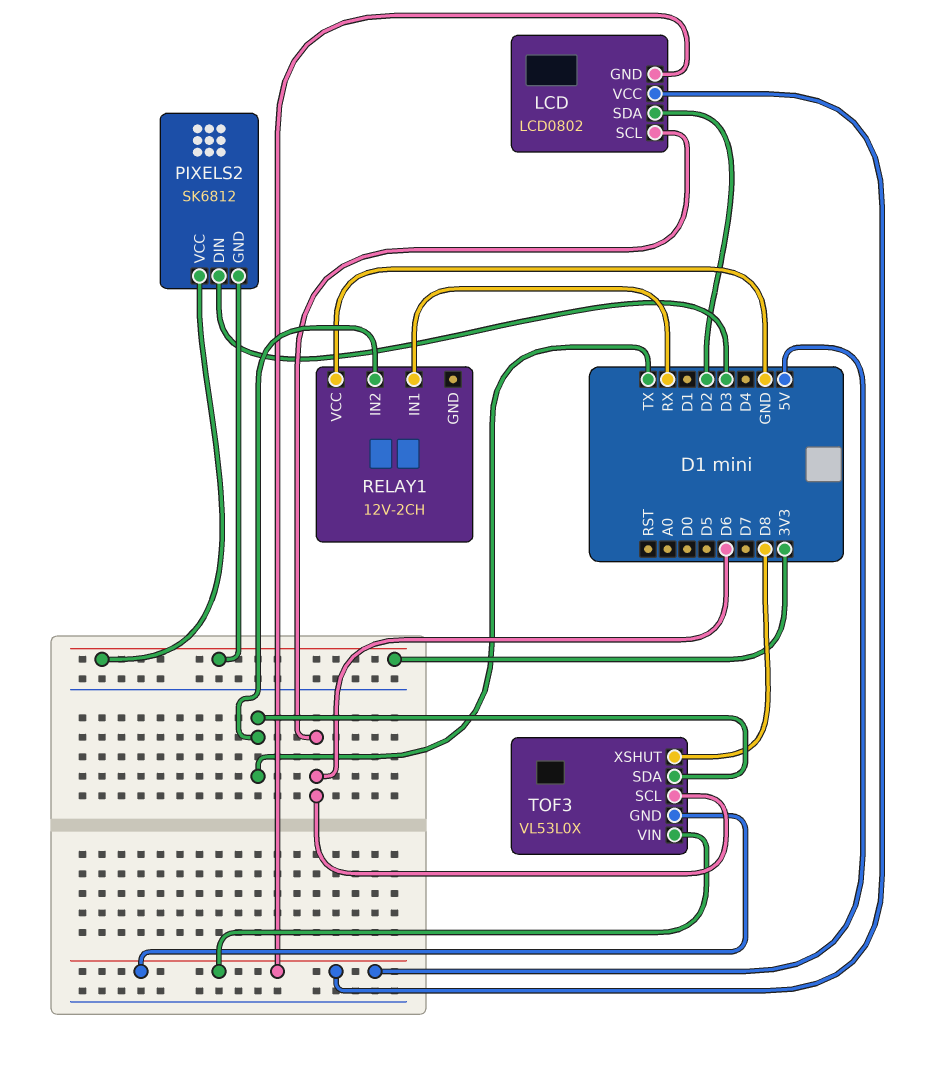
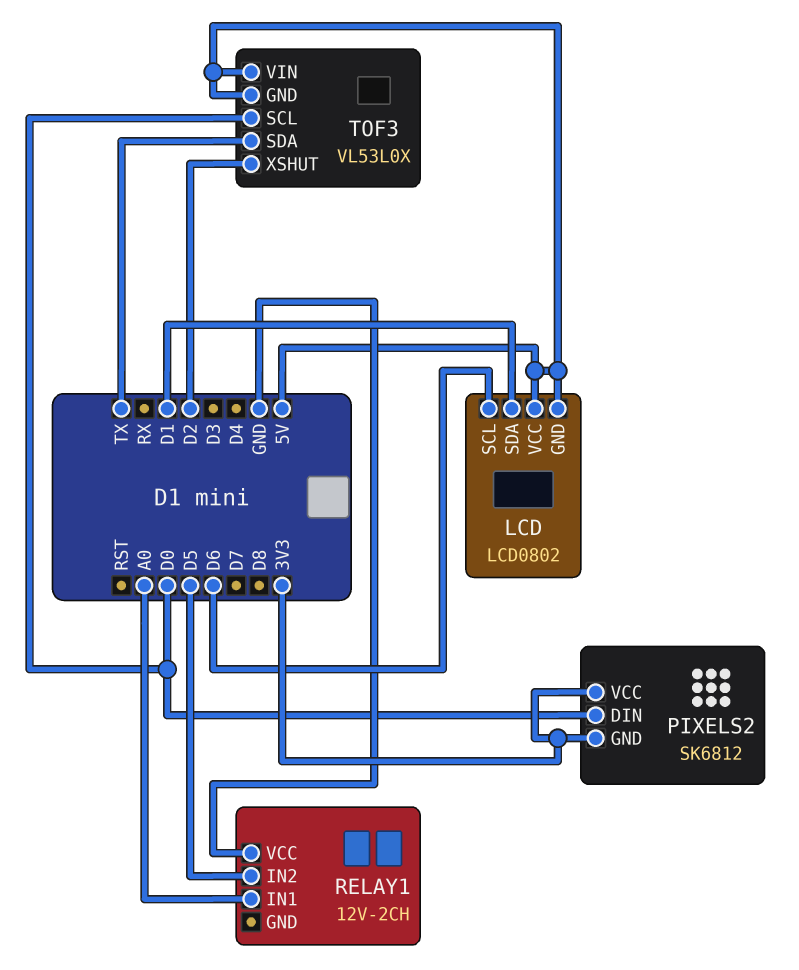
LCD pin SDA: D2 -> D1
PIXELS2 pin DIN: D3 -> D0
RELAY1 pin IN1: RX -> A0
RELAY1 pin IN2: TX -> D5
TOF3 pin SCL: D6 -> D0
TOF3 pin XSHUT: D8 -> D2

